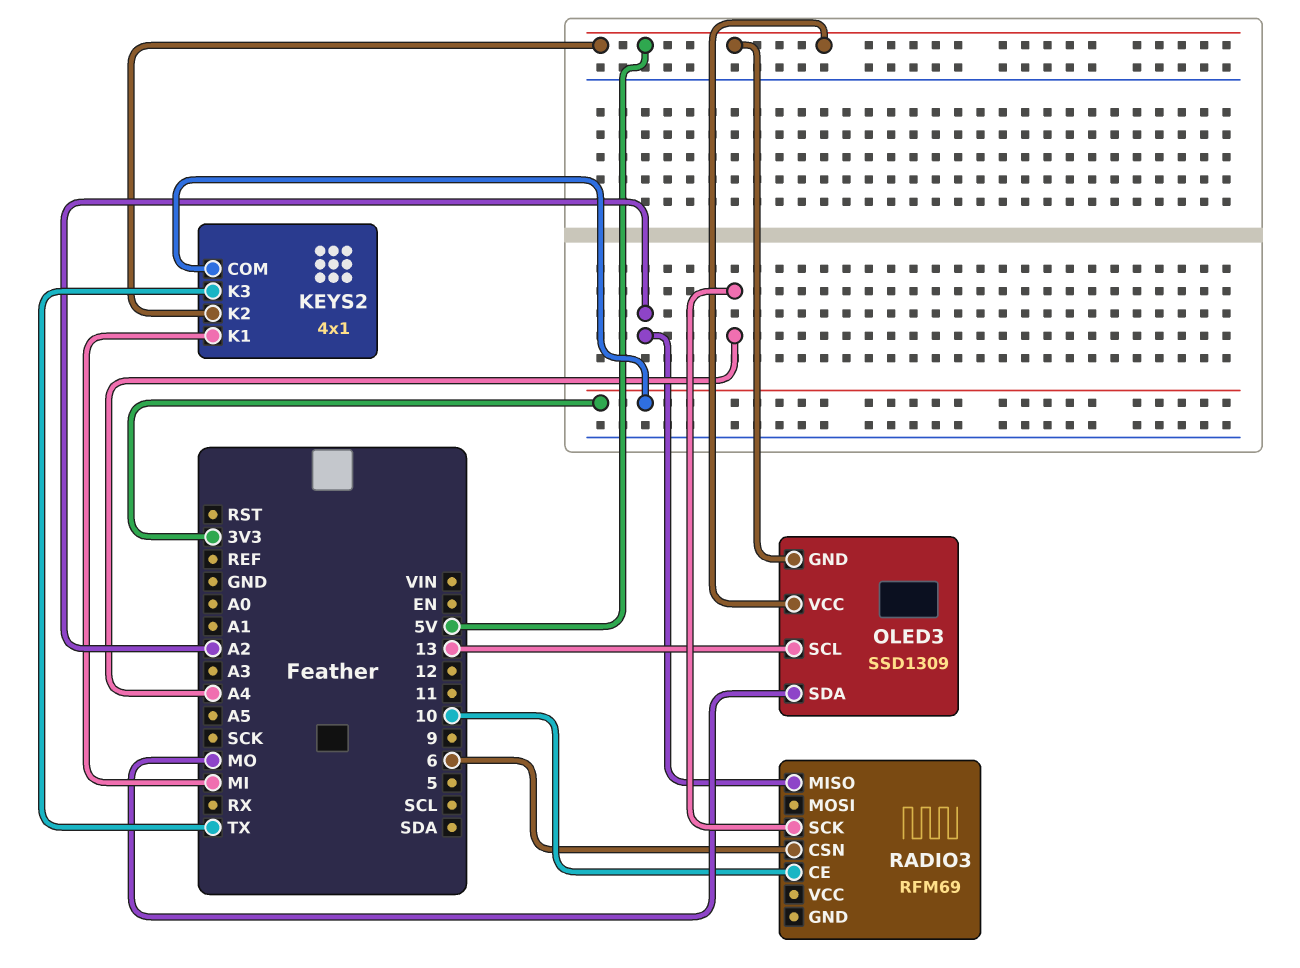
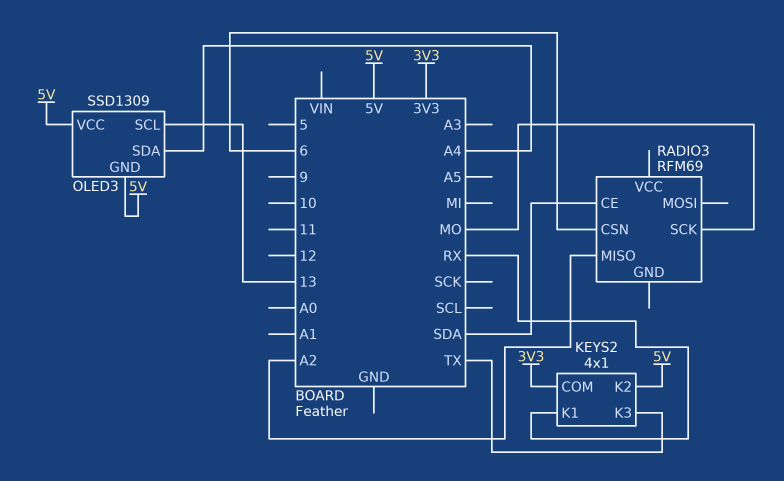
KEYS2 pin K1: MI -> RX
OLED3 pin SDA: MO -> A4
RADIO3 pin CE: 10 -> SDA
RADIO3 pin SCK: A4 -> MO

